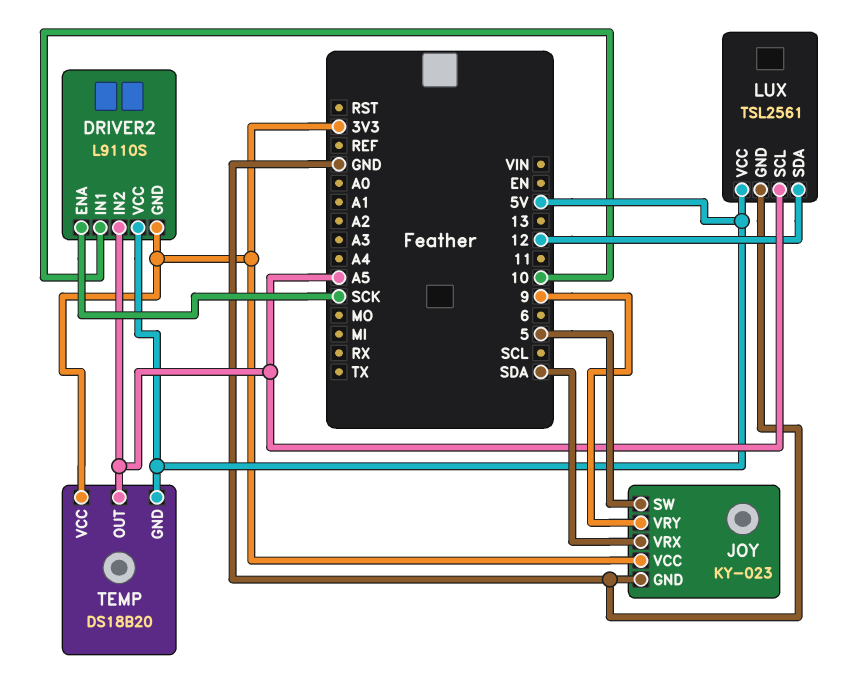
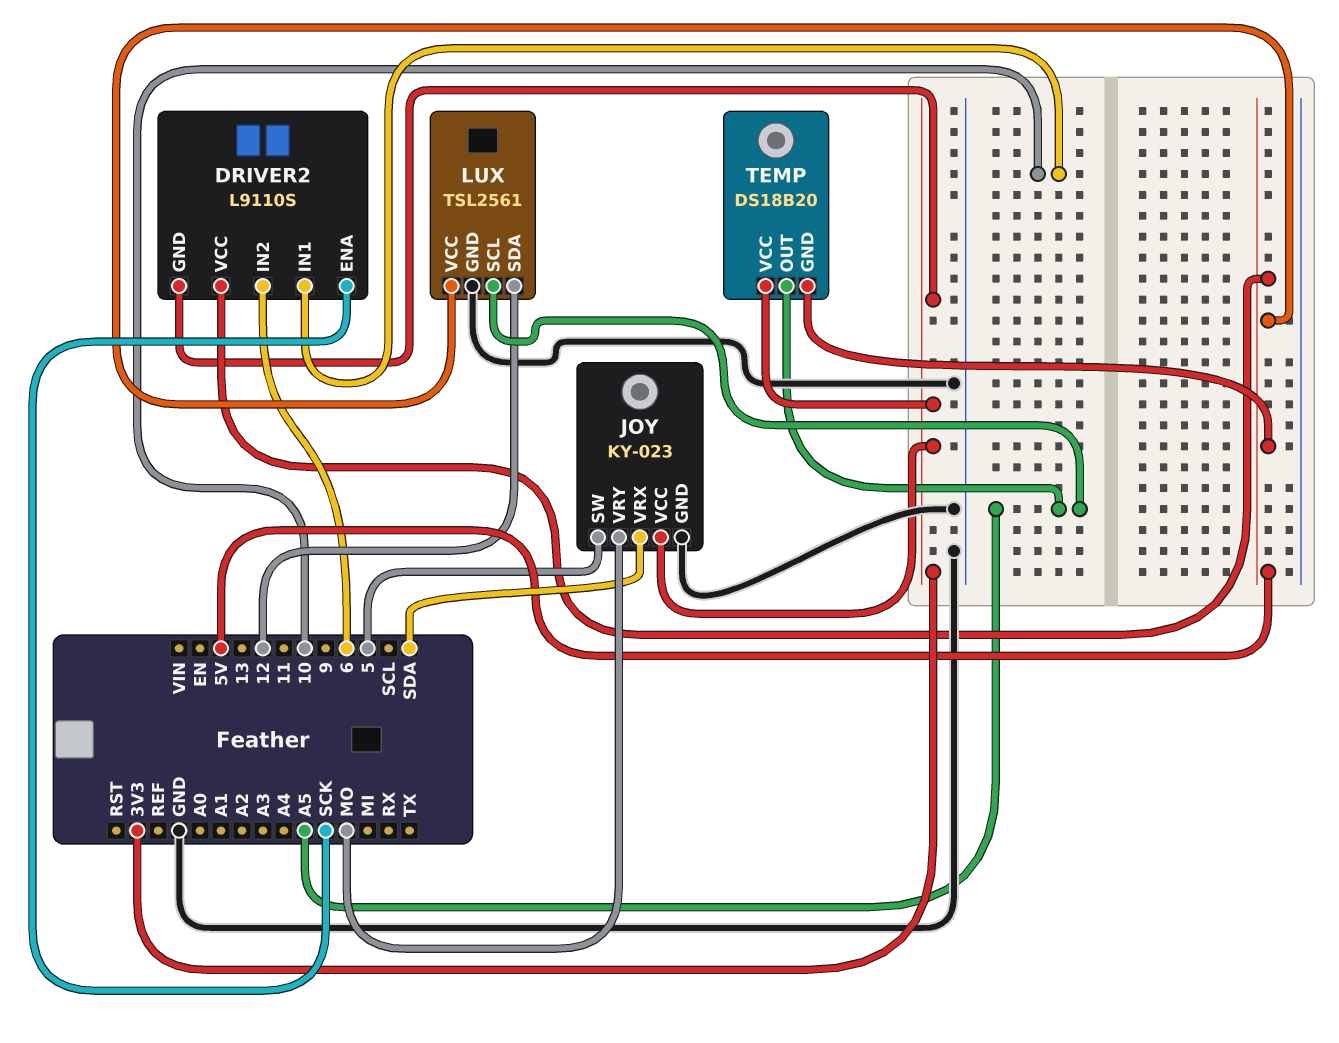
DRIVER2 pin IN2: A5 -> 6
JOY pin VRY: 9 -> MO

